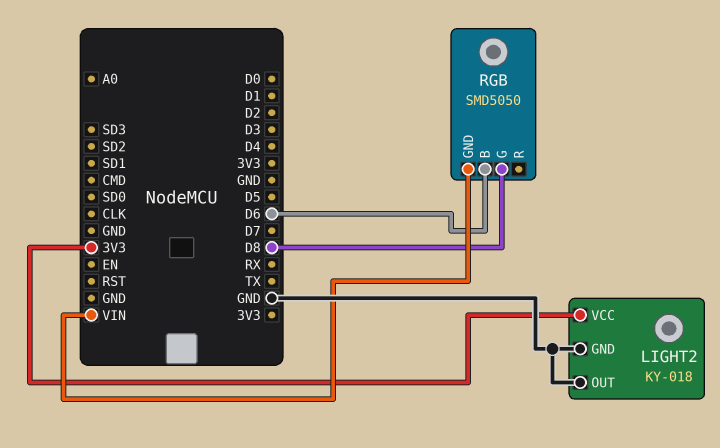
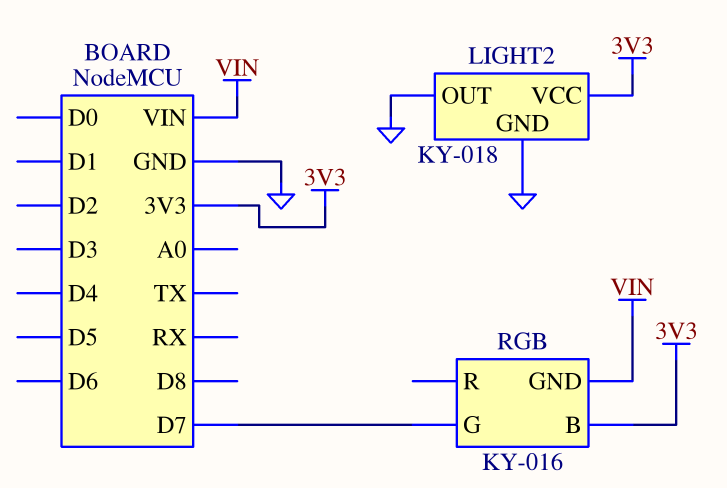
RGB: SMD5050 -> KY-016
RGB pin B: D6 -> 3V3
RGB pin G: D8 -> D7

